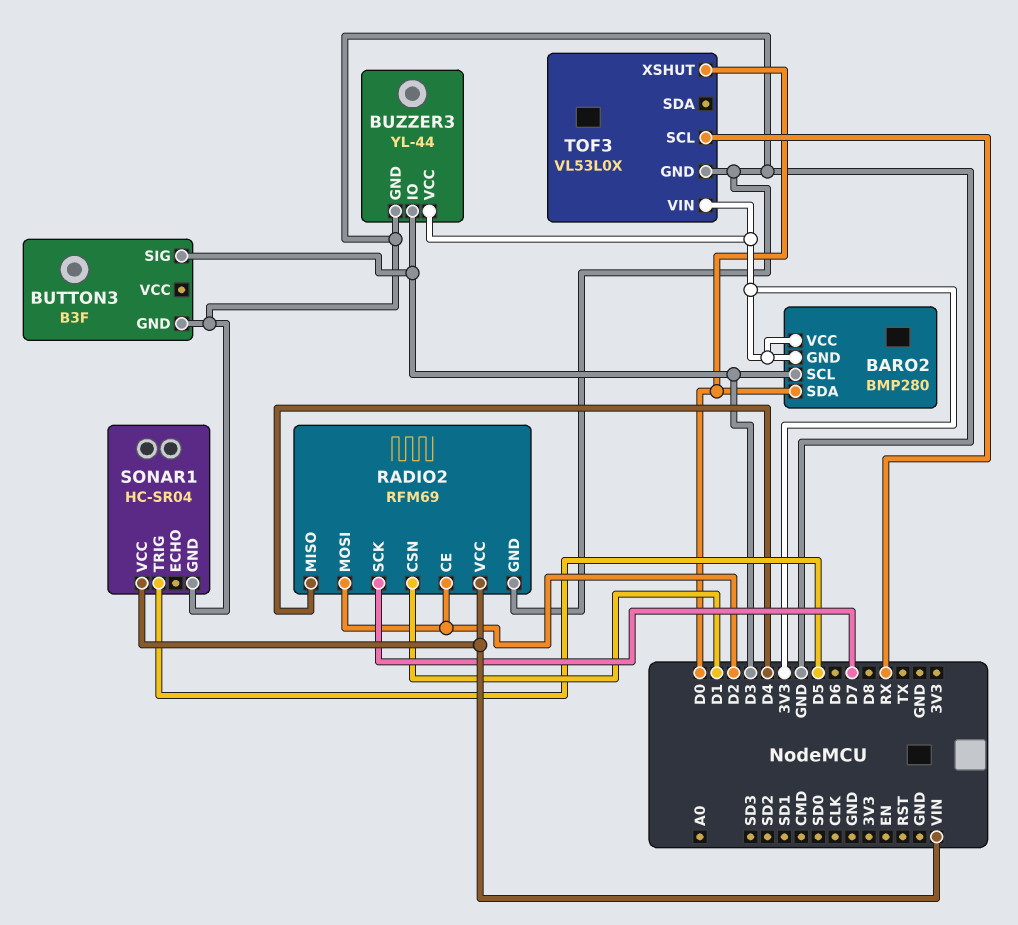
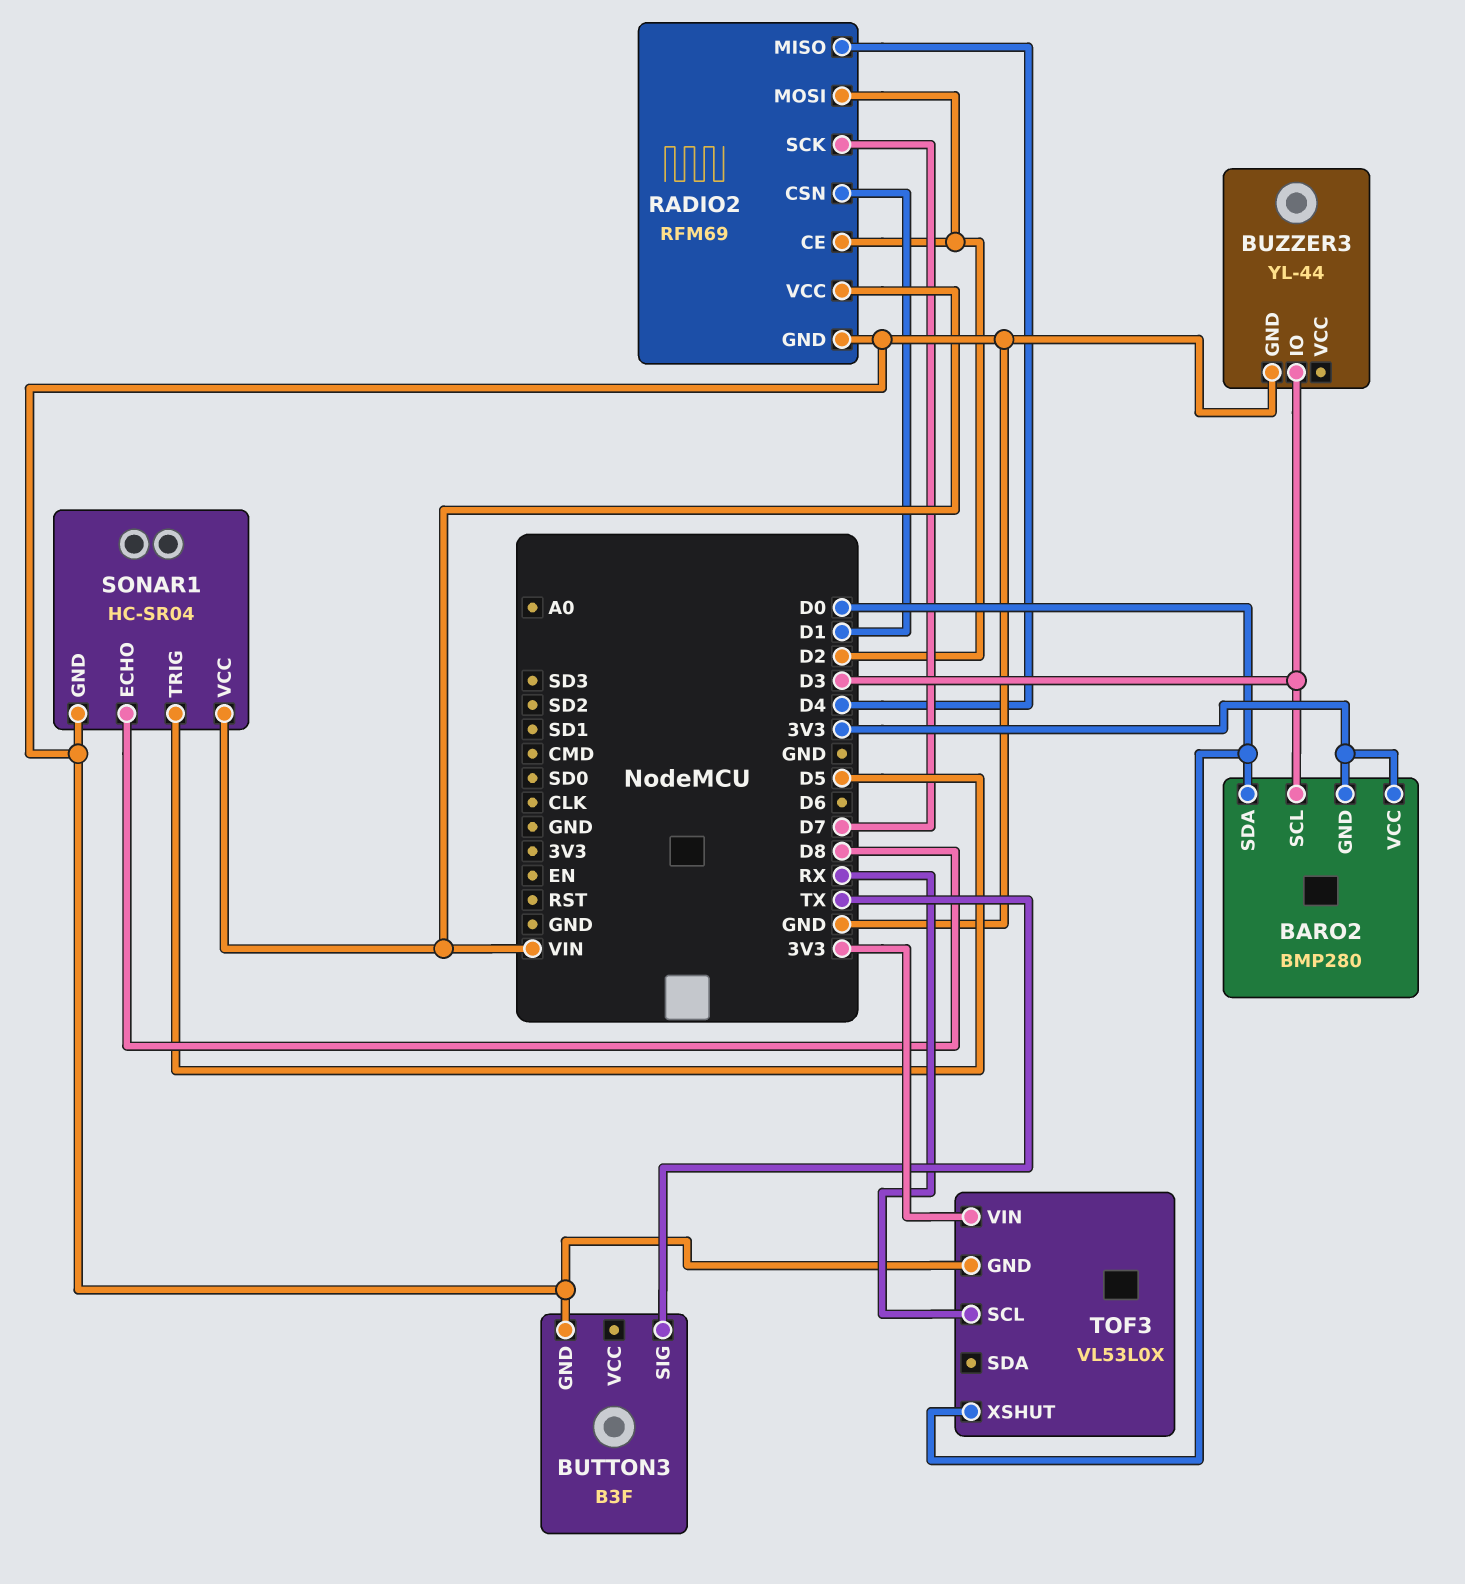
BUTTON3 pin SIG: D3 -> TX
BUZZER3 pin VCC: 3V3 -> none
SONAR1 pin ECHO: none -> D8

